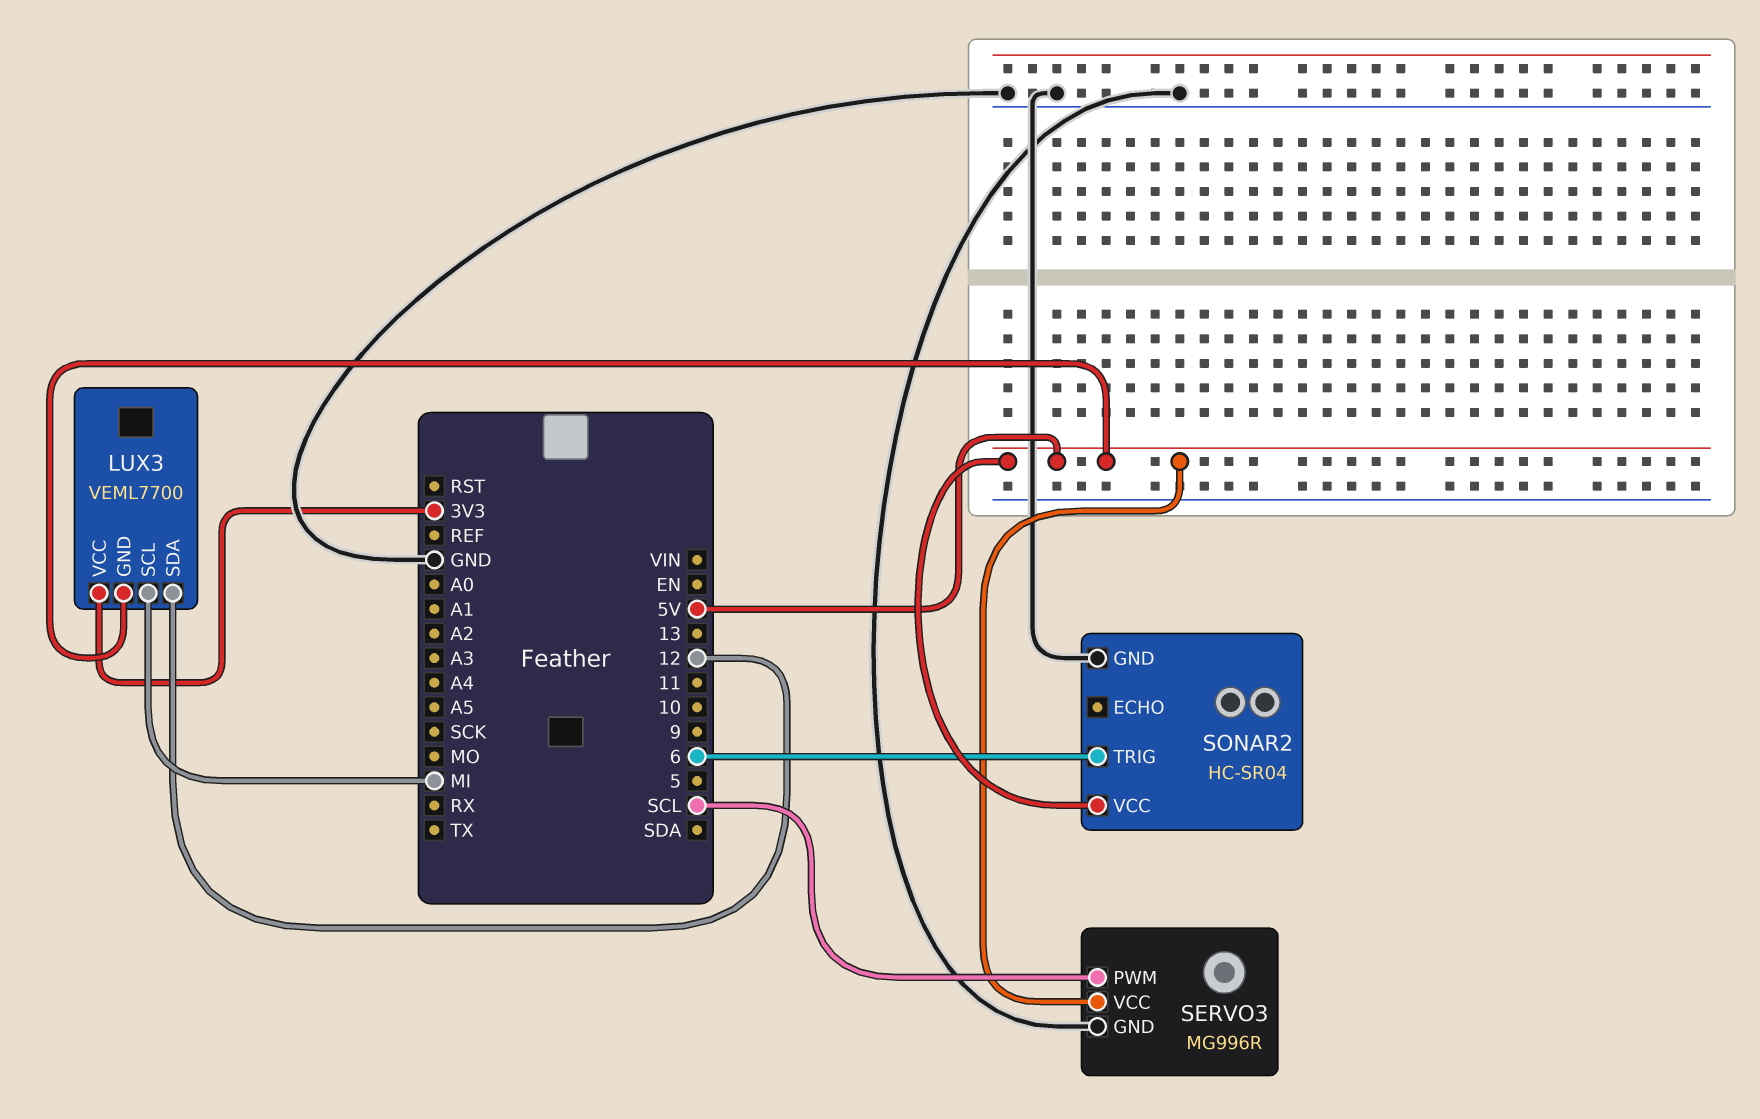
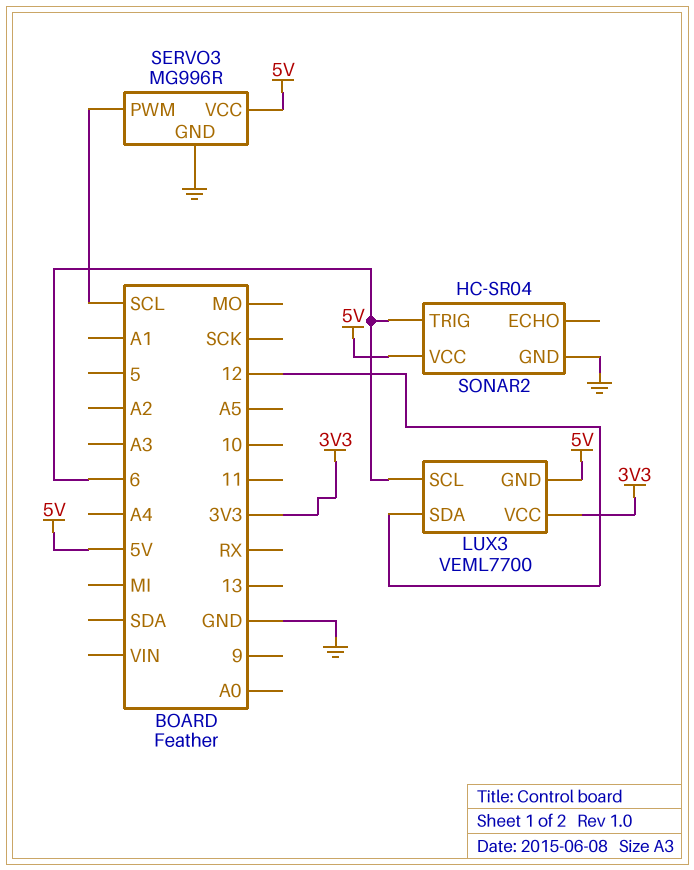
LUX3 pin SCL: MI -> 6

